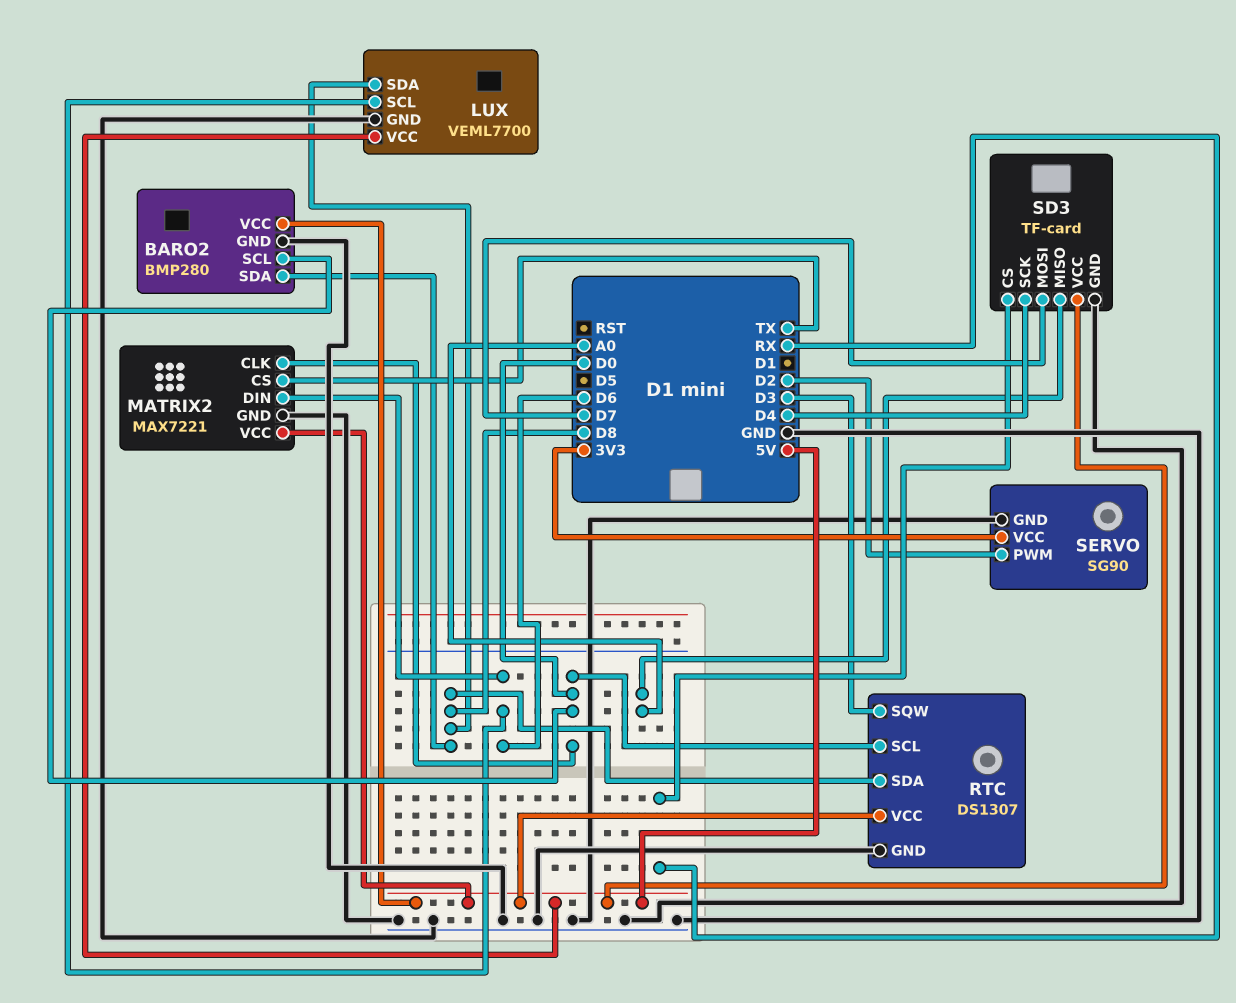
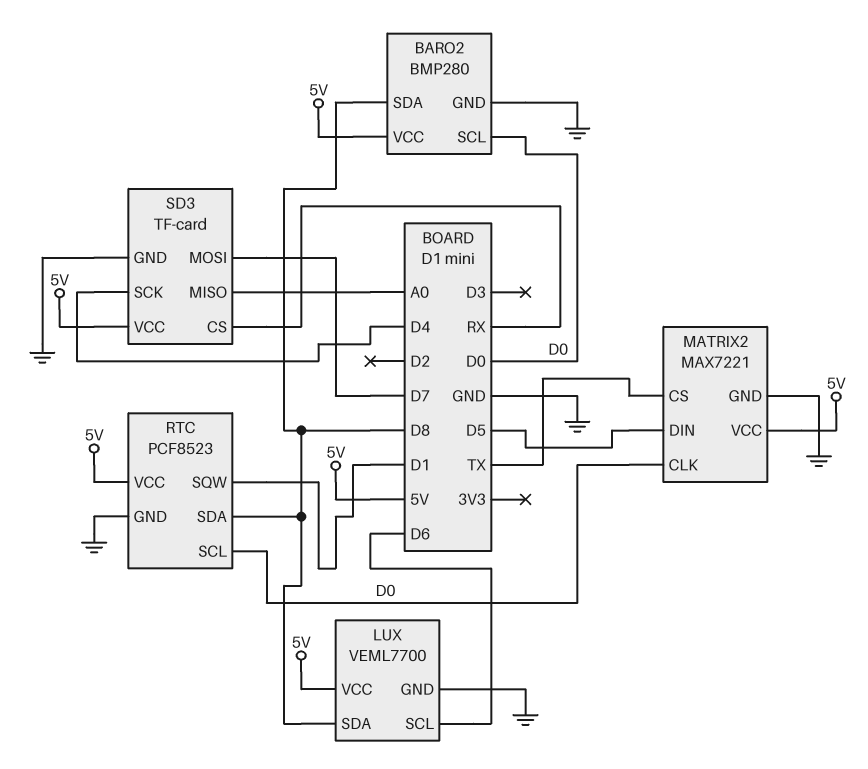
MATRIX2 pin DIN: D6 -> D5
RTC: DS1307 -> PCF8523
RTC pin SQW: D3 -> D1
SERVO: SG90 -> none
SERVO pin GND: GND -> none
SERVO pin PWM: D2 -> none
SERVO pin VCC: 3V3 -> none

